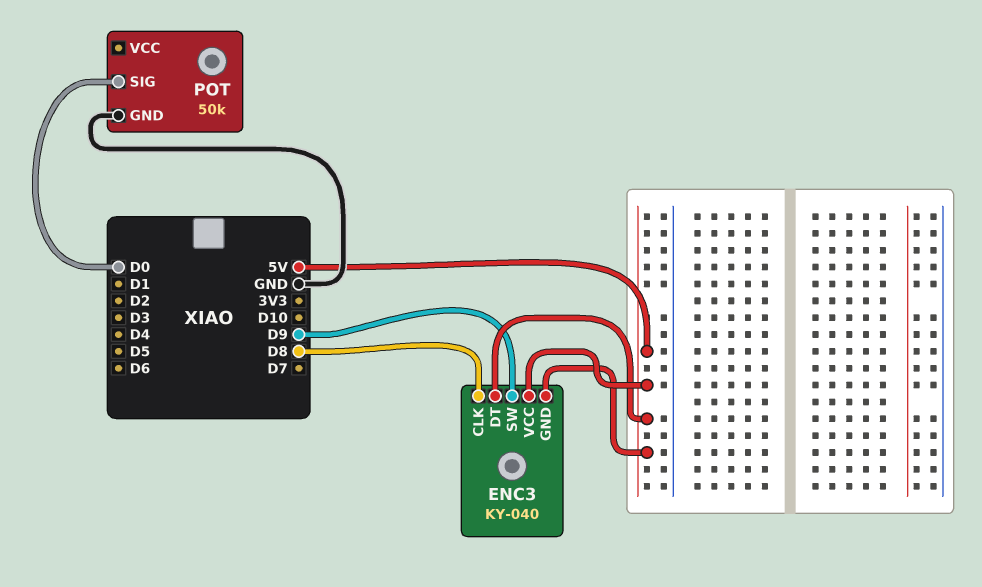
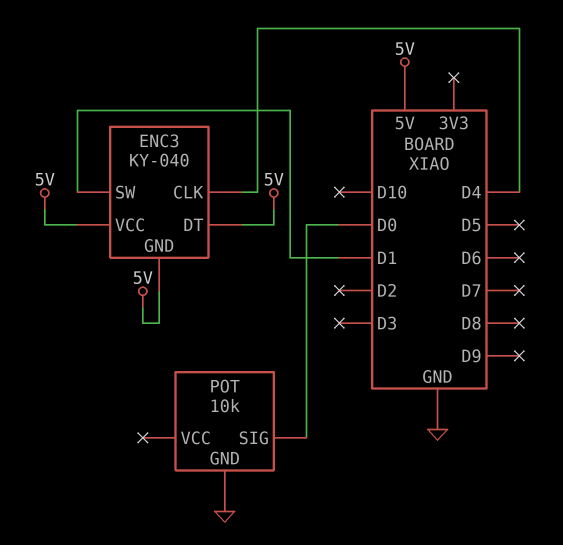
ENC3 pin CLK: D8 -> D4
ENC3 pin SW: D9 -> D1
POT: 50k -> 10k

